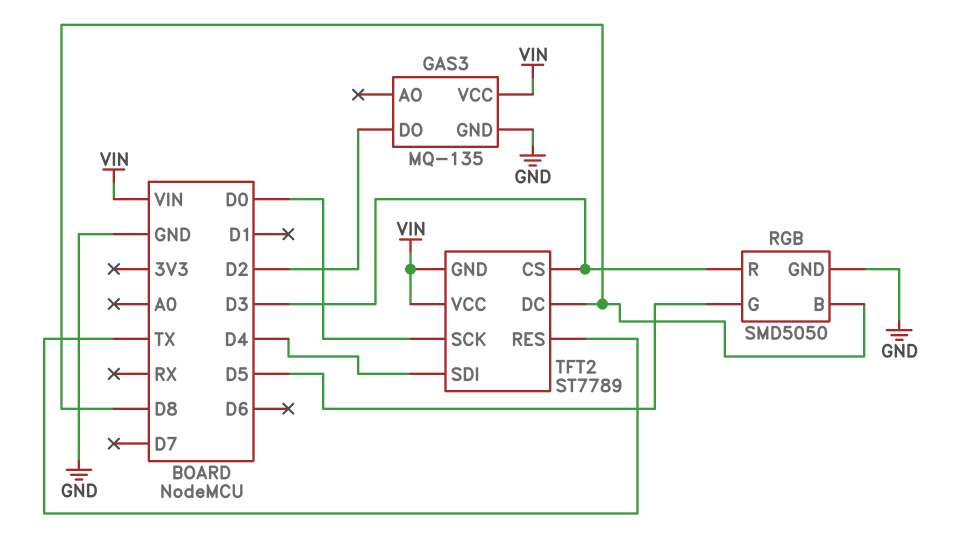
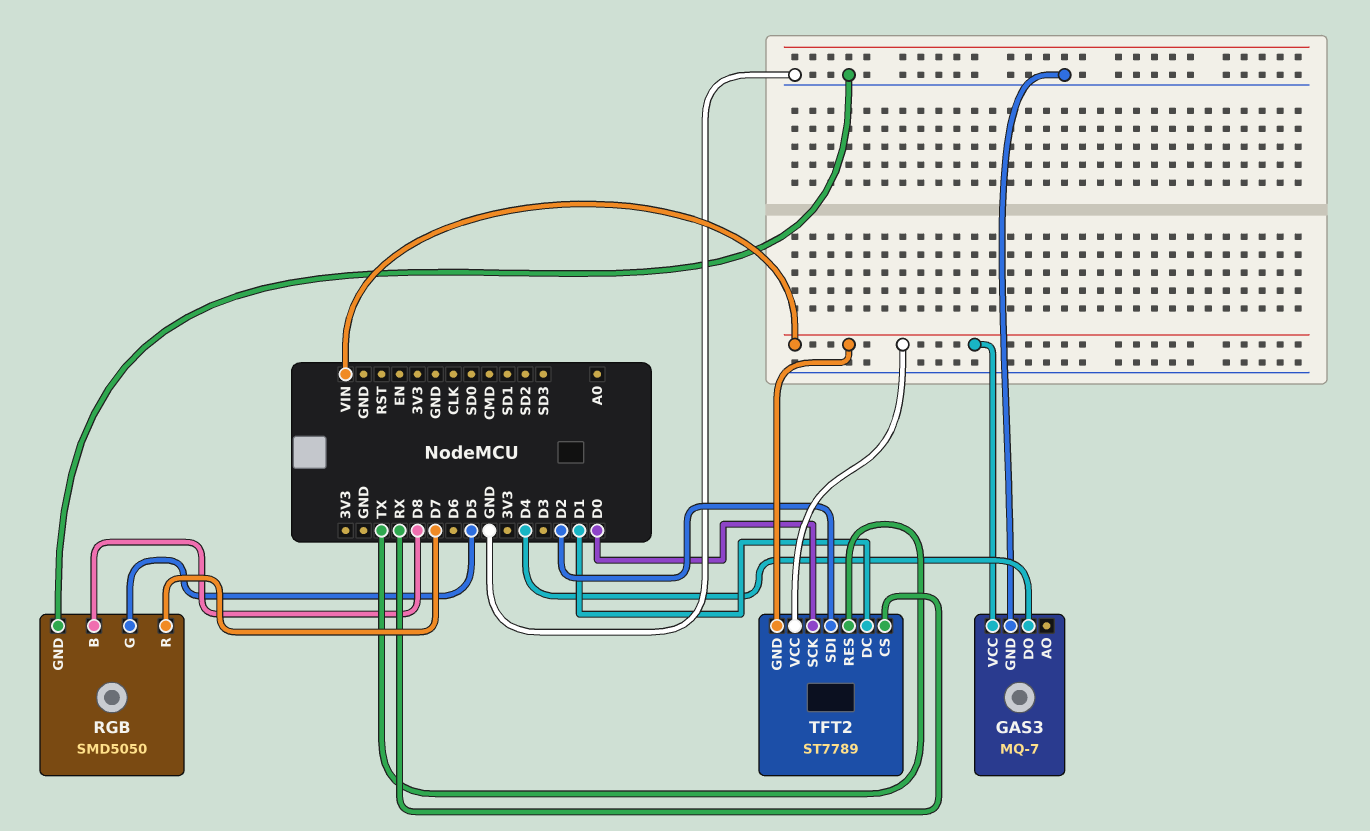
GAS3: MQ-135 -> MQ-7
GAS3 pin DO: D2 -> D4
RGB pin R: D3 -> D7
TFT2 pin CS: D3 -> RX
TFT2 pin DC: D8 -> D1
TFT2 pin SDI: D4 -> D2

